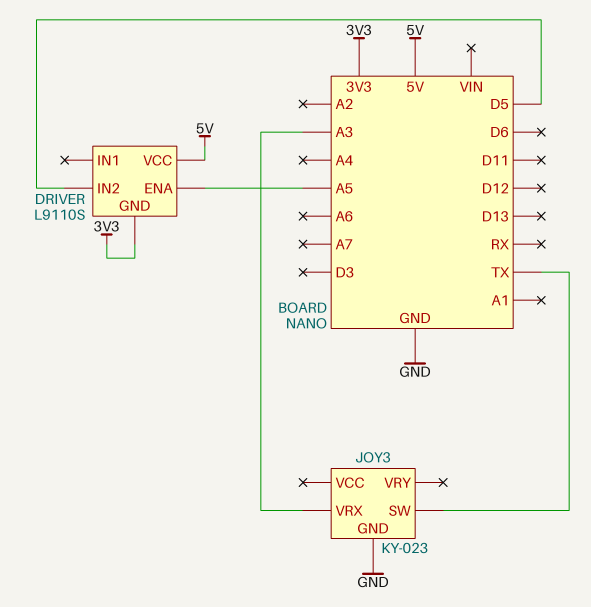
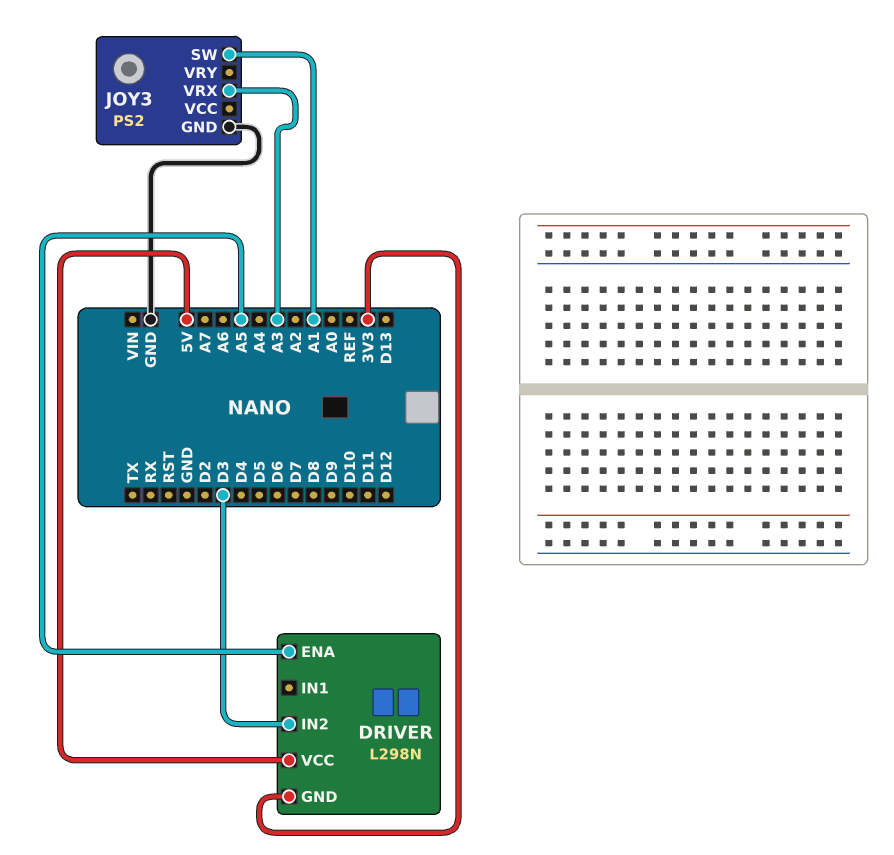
DRIVER: L9110S -> L298N
DRIVER pin IN2: D5 -> D3
JOY3: KY-023 -> PS2
JOY3 pin SW: TX -> A1

